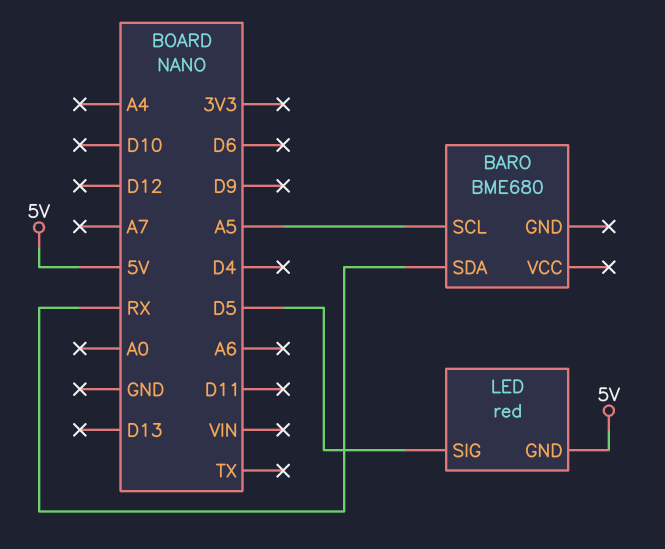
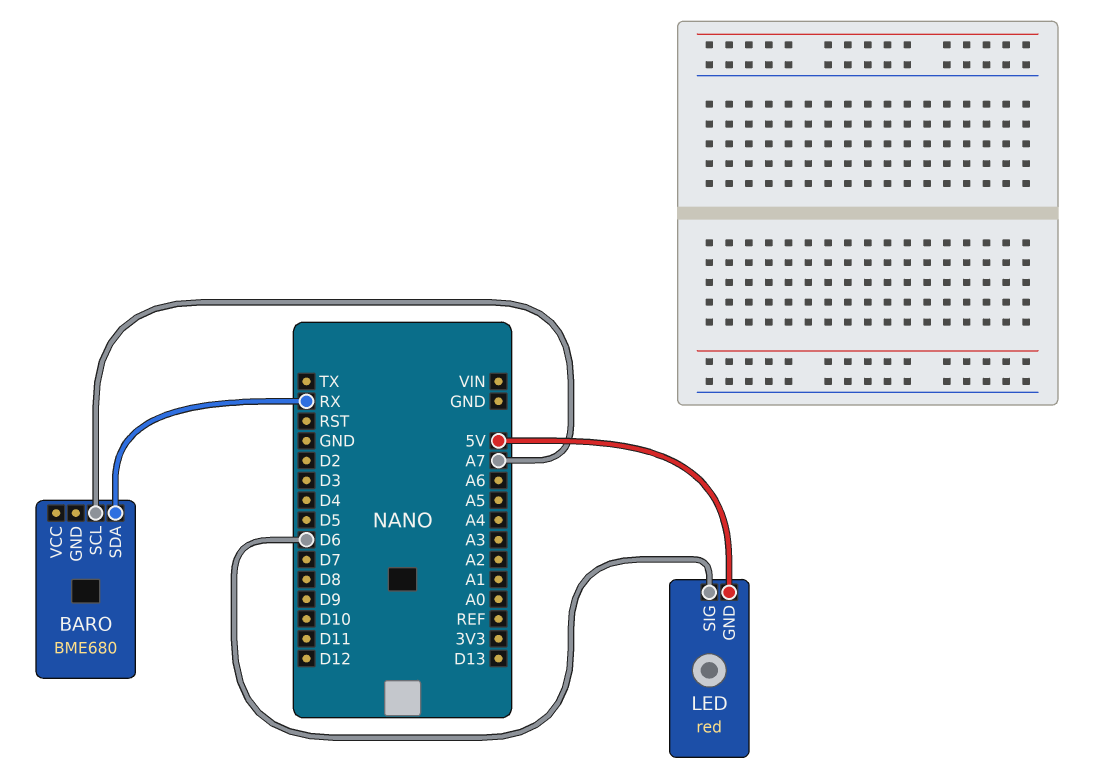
BARO pin SCL: A5 -> A7
LED pin SIG: D5 -> D6

